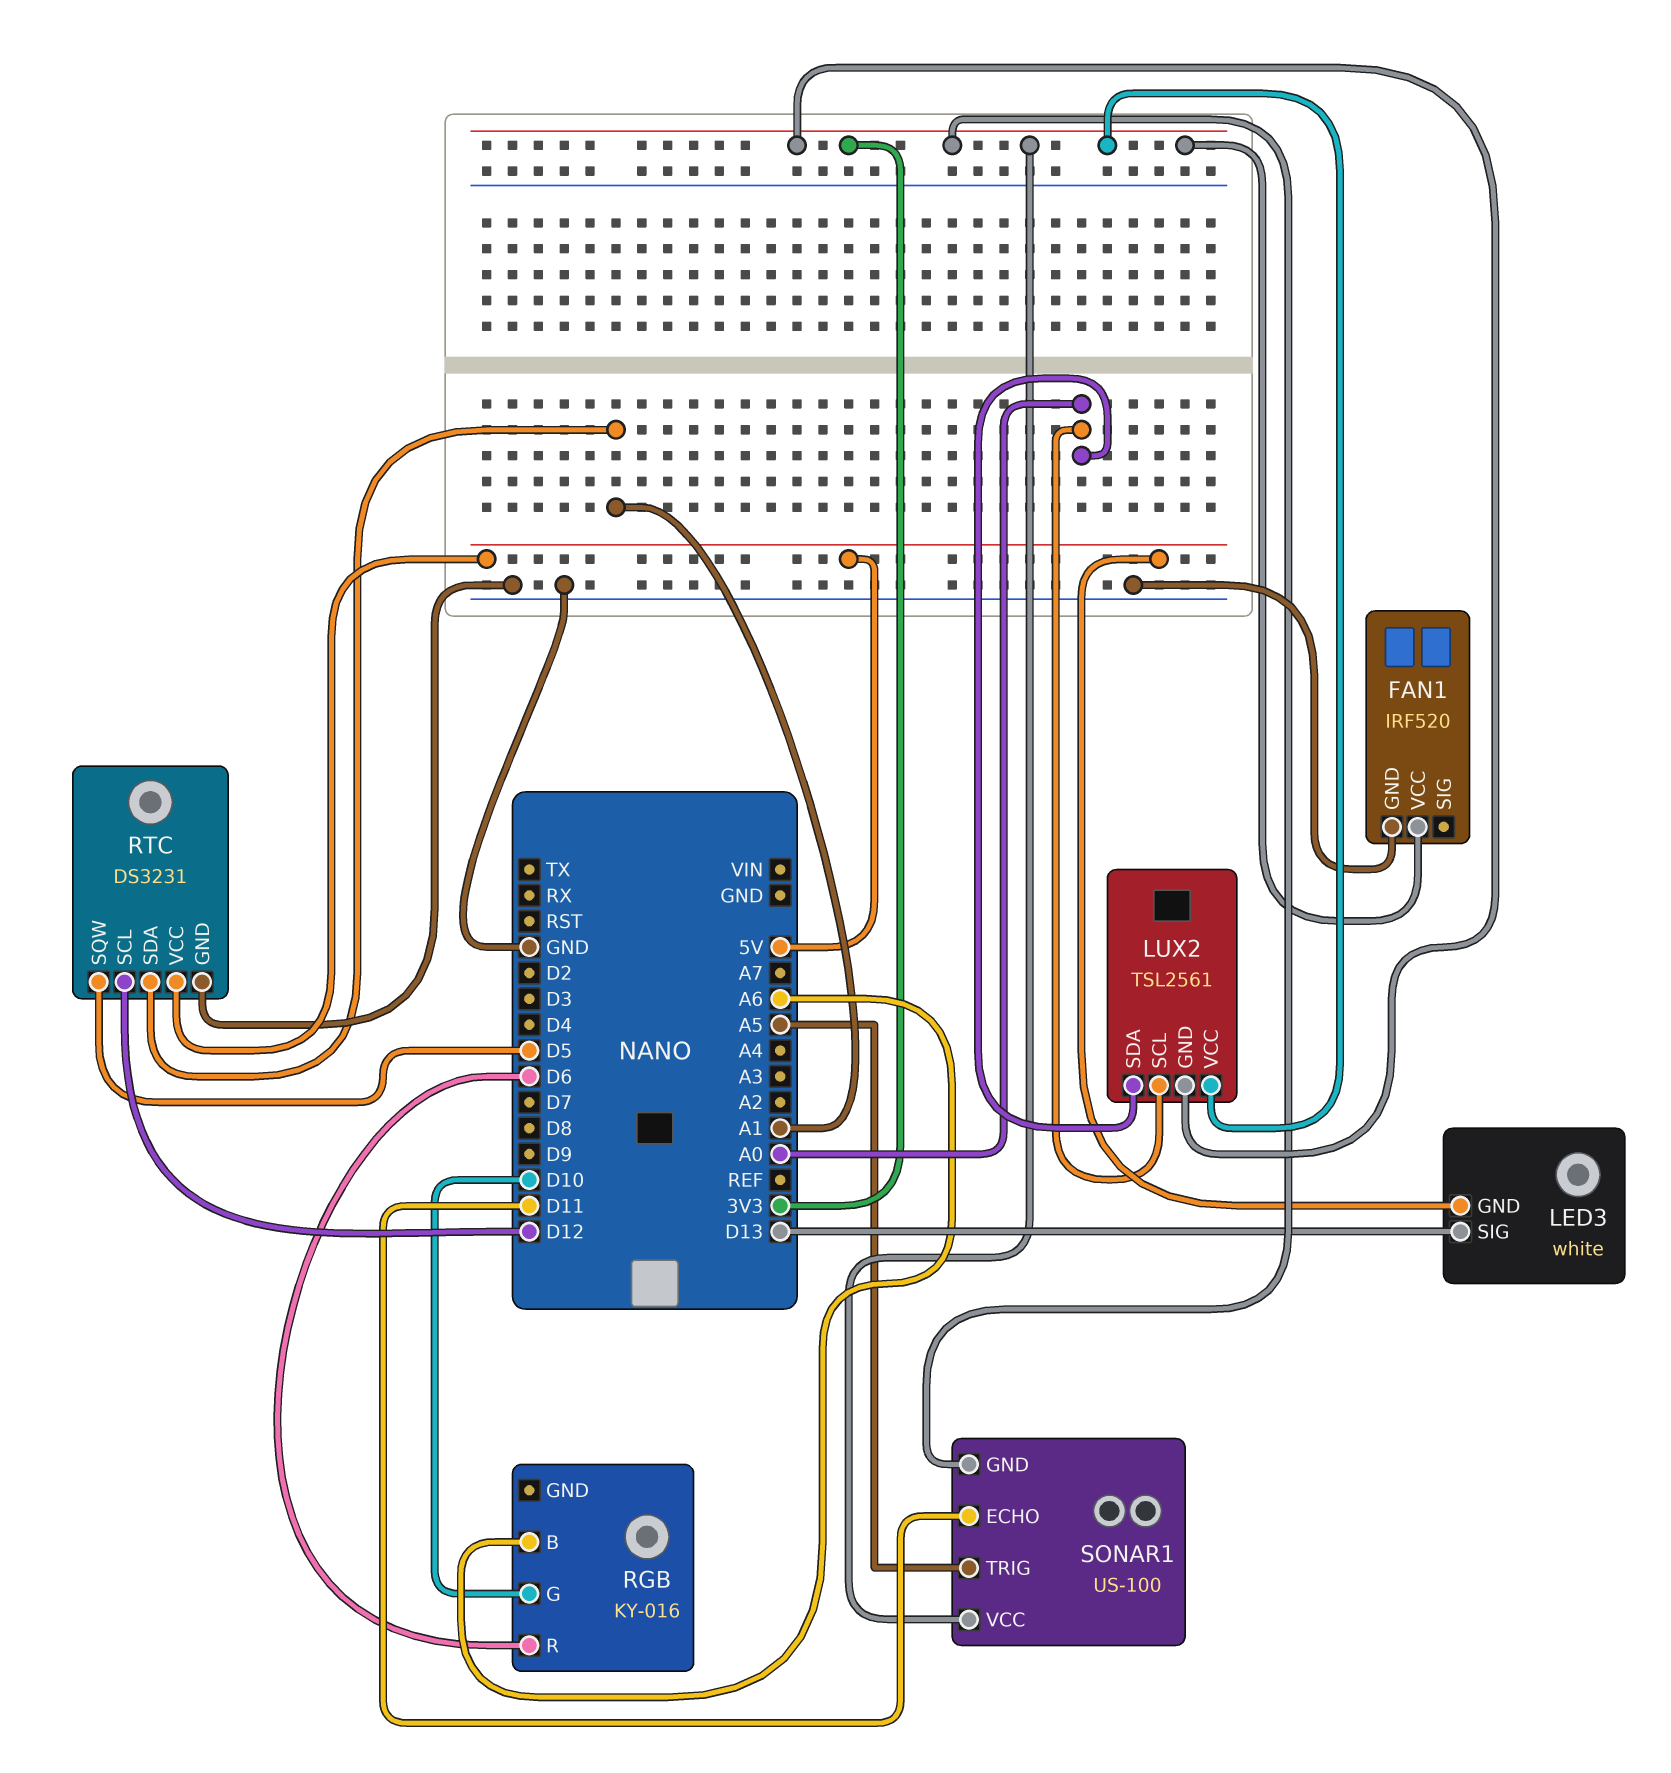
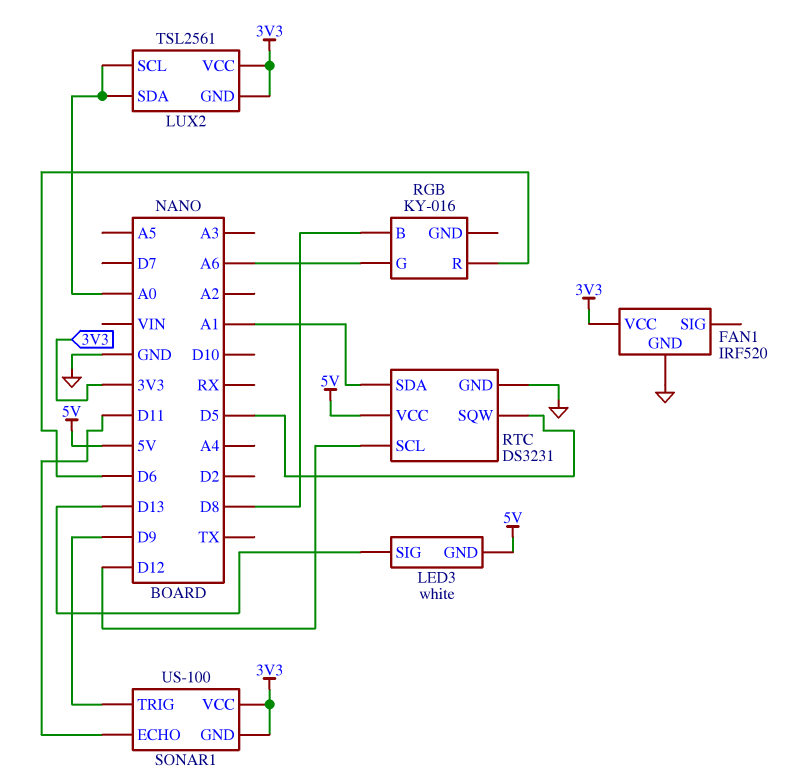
RGB pin B: A6 -> D8
RGB pin G: D10 -> A6
SONAR1 pin TRIG: A5 -> D9

